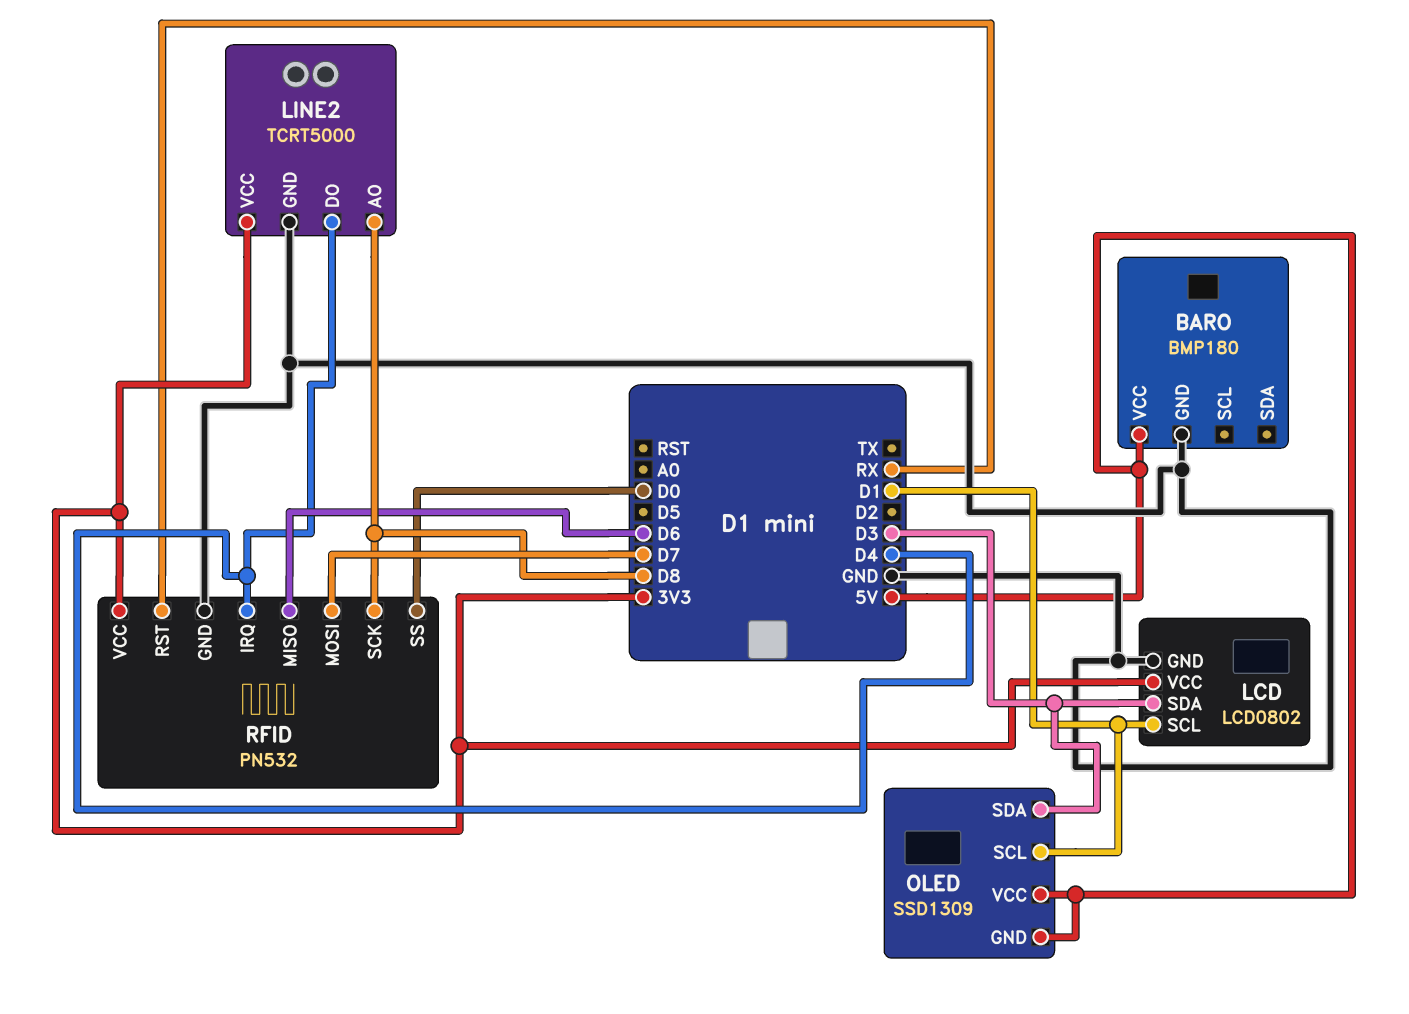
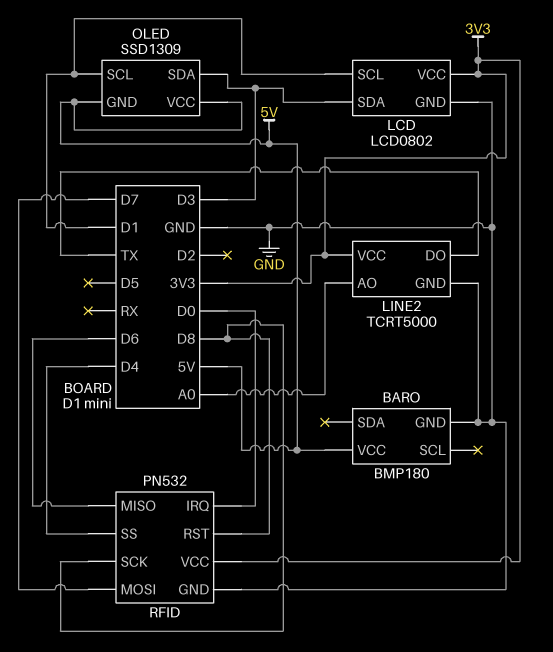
LINE2 pin AO: D8 -> A0
LINE2 pin DO: D4 -> TX
RFID pin IRQ: D4 -> D0
RFID pin RST: RX -> D8
RFID pin SS: D0 -> D4

